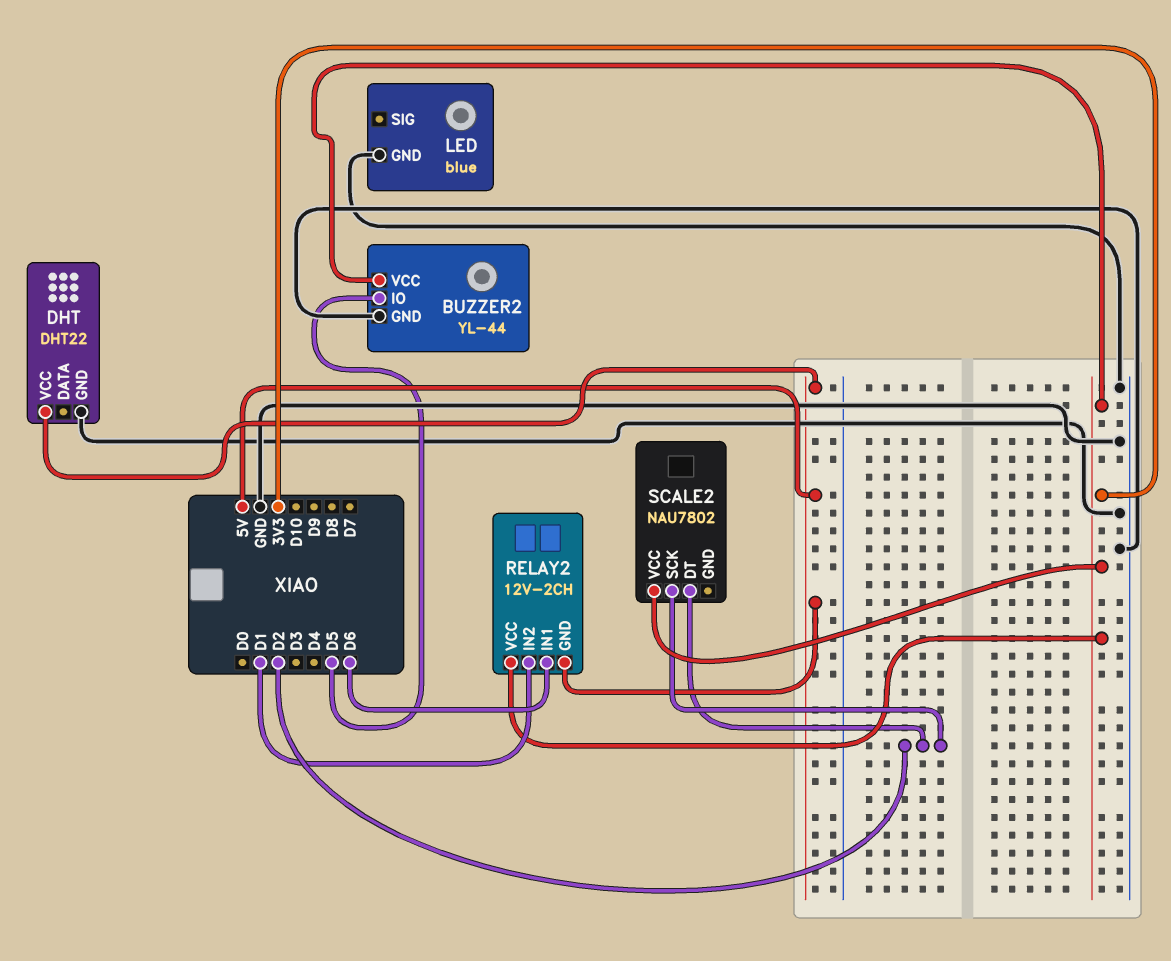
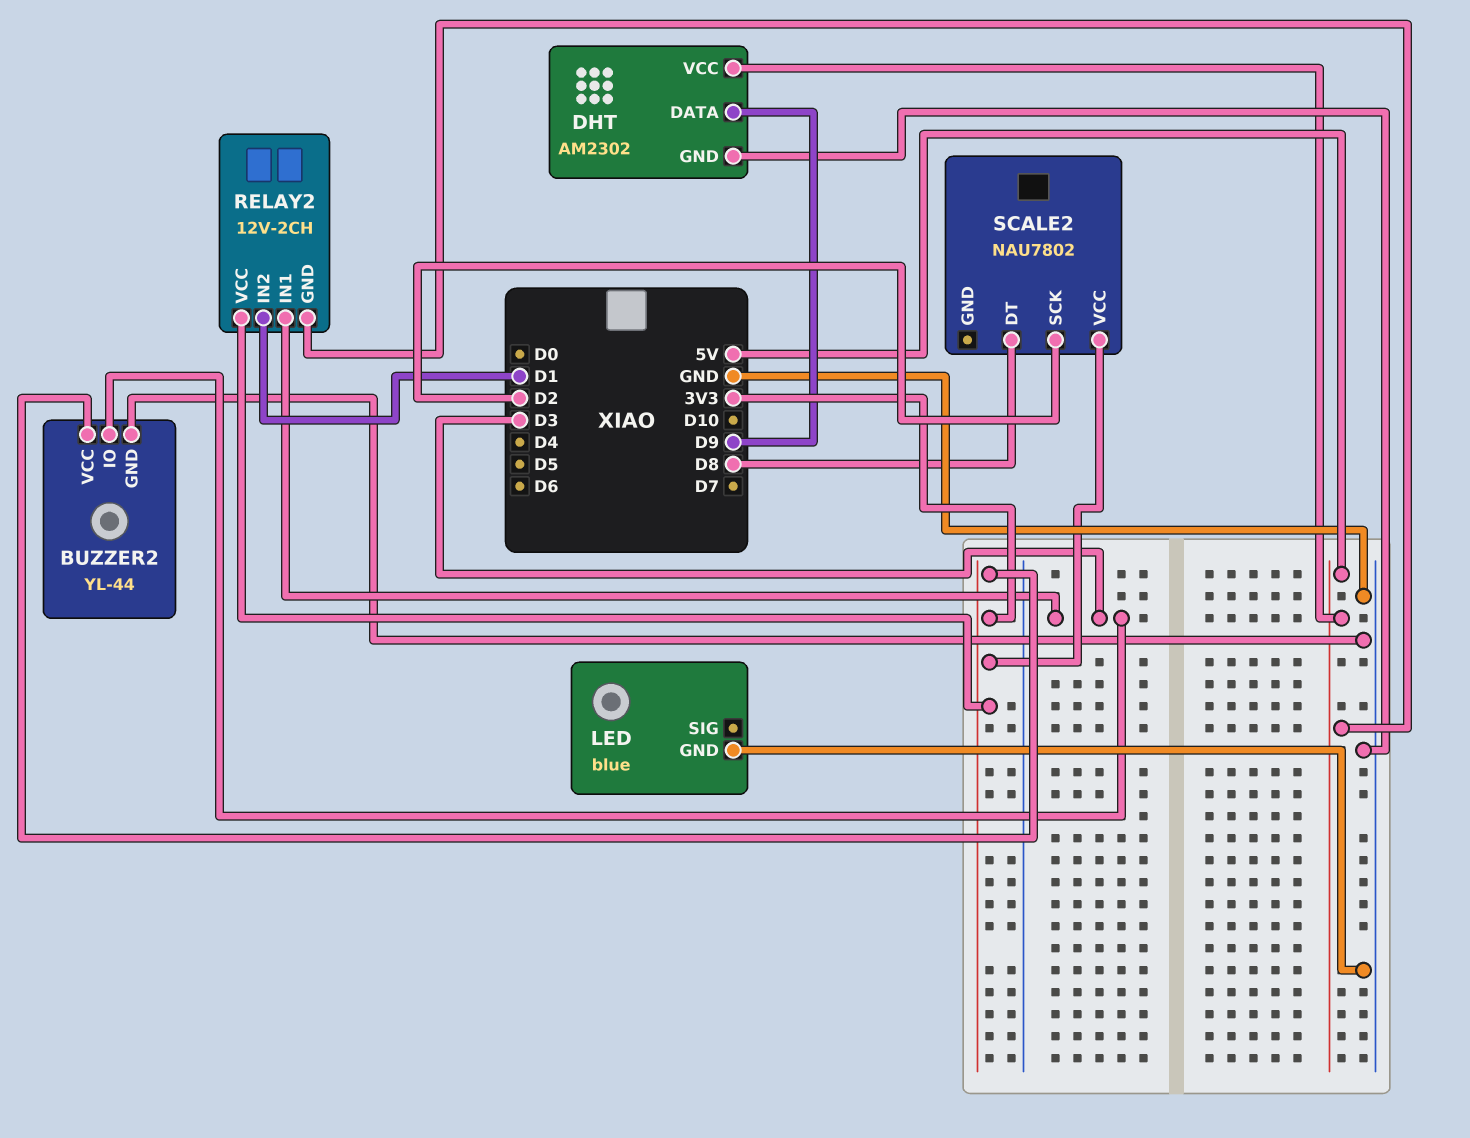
BUZZER2 pin IO: D5 -> D3
DHT: DHT22 -> AM2302
DHT pin DATA: none -> D9
RELAY2 pin IN1: D6 -> D3
SCALE2 pin DT: D2 -> D8

